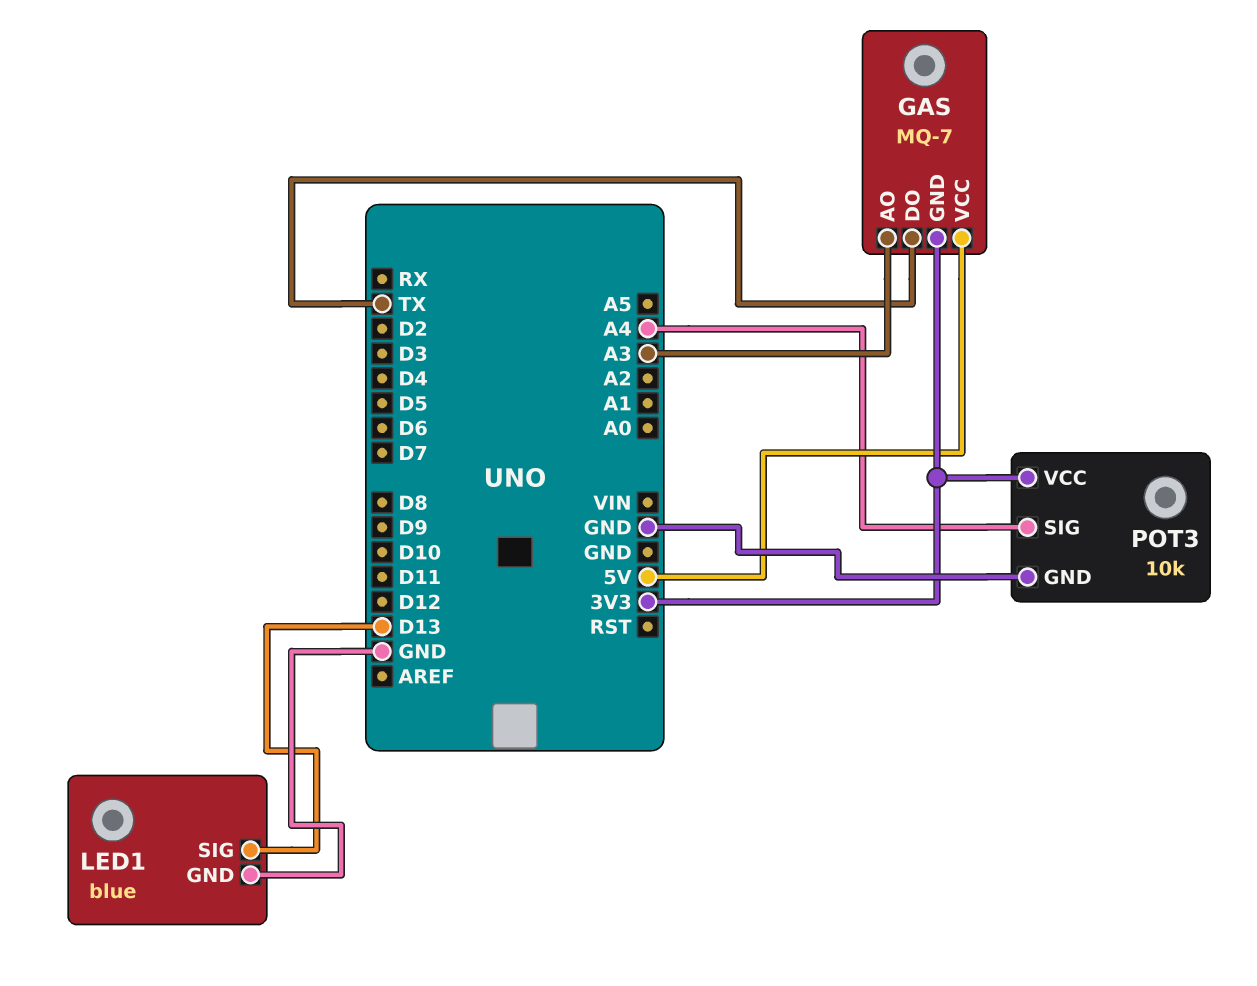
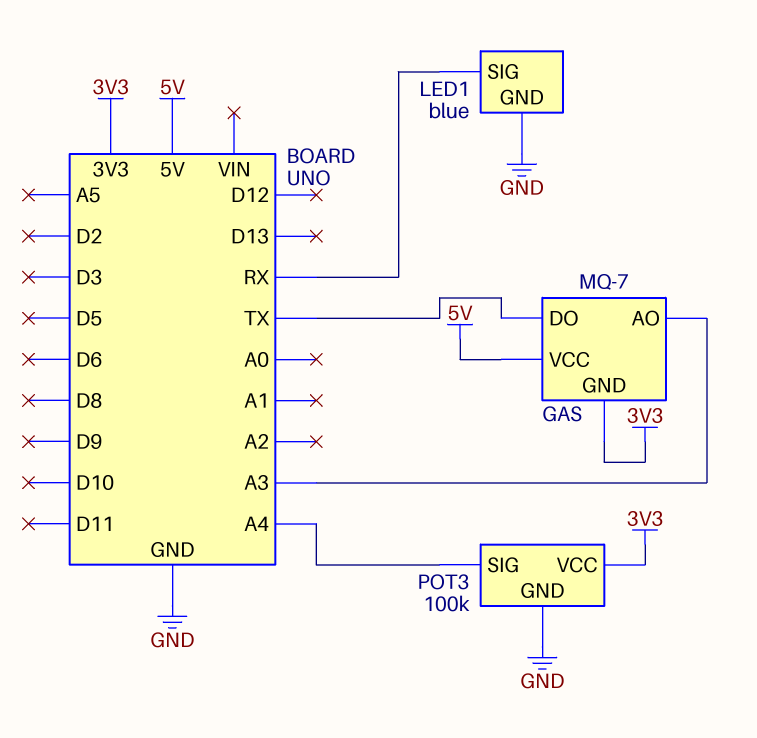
LED1 pin SIG: D13 -> RX
POT3: 10k -> 100k

